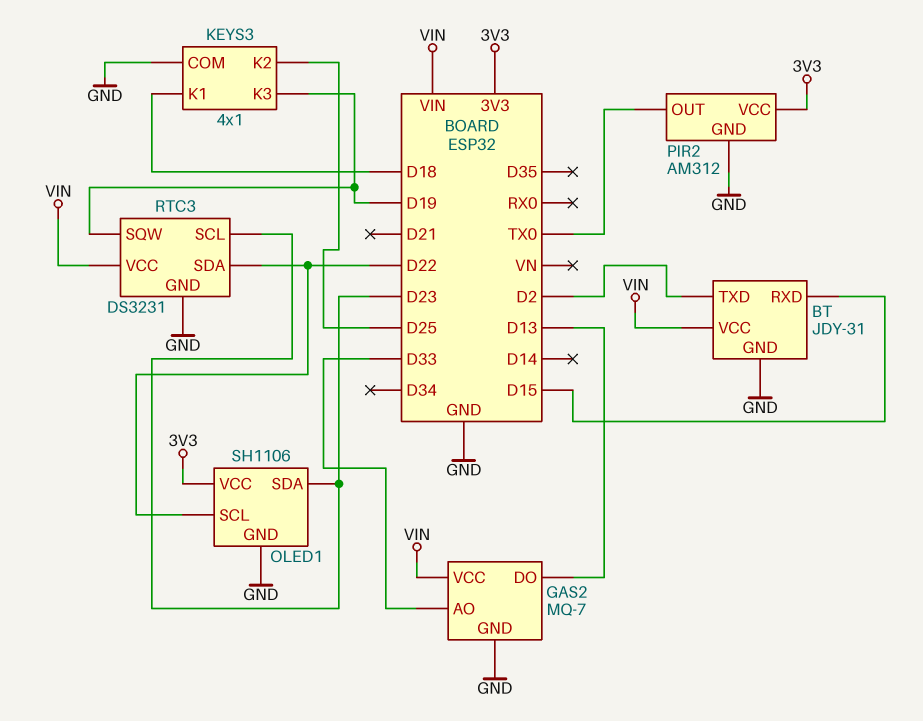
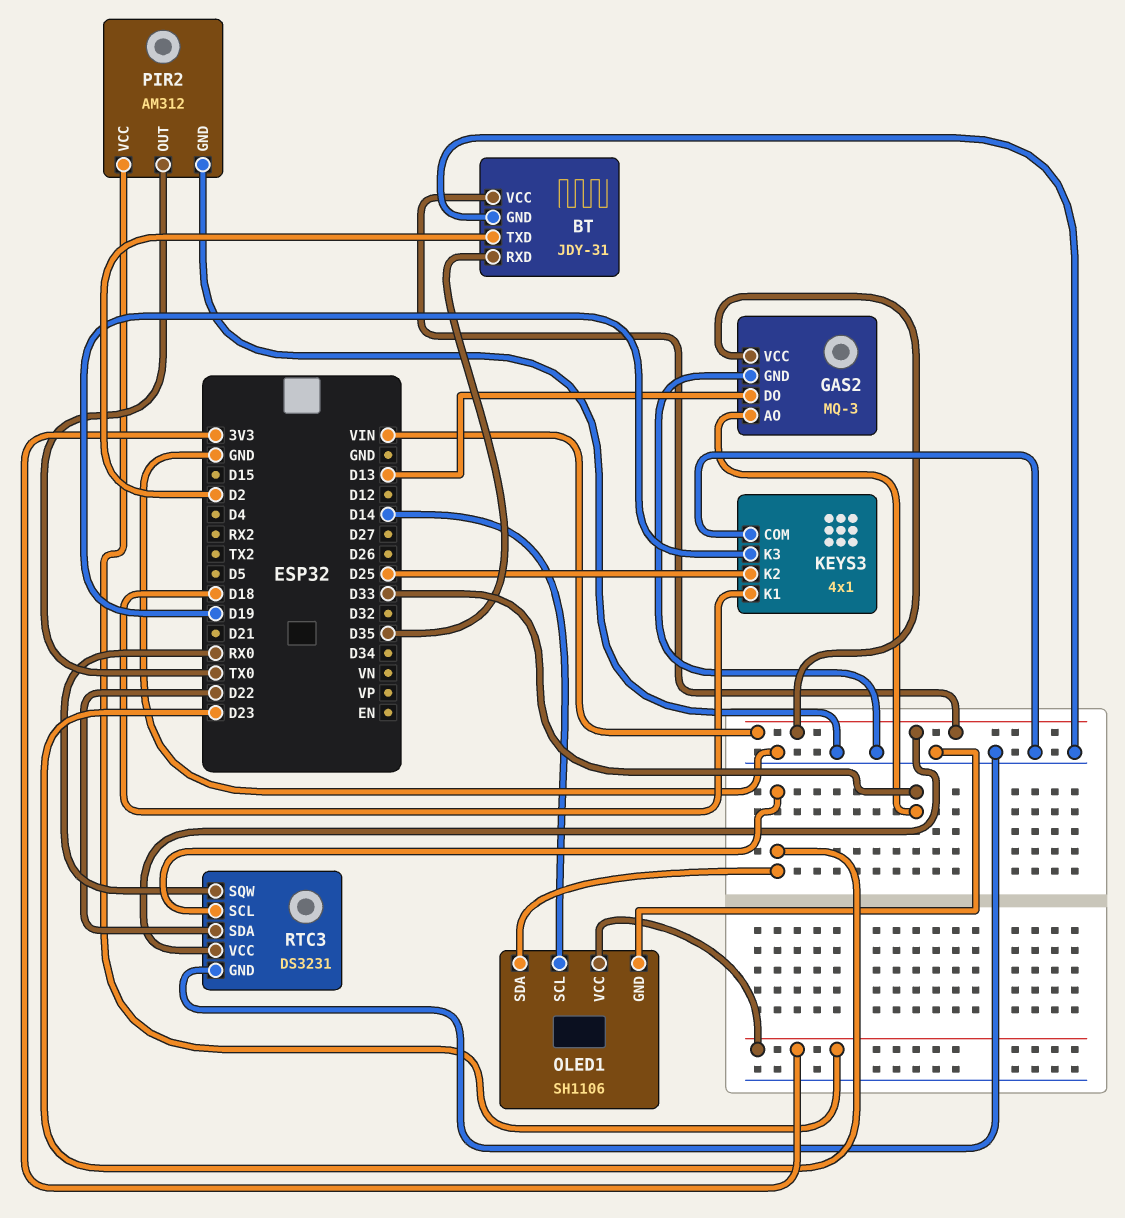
BT pin RXD: D15 -> D35
GAS2: MQ-7 -> MQ-3
OLED1 pin SCL: D22 -> D14
RTC3 pin SQW: D19 -> RX0

